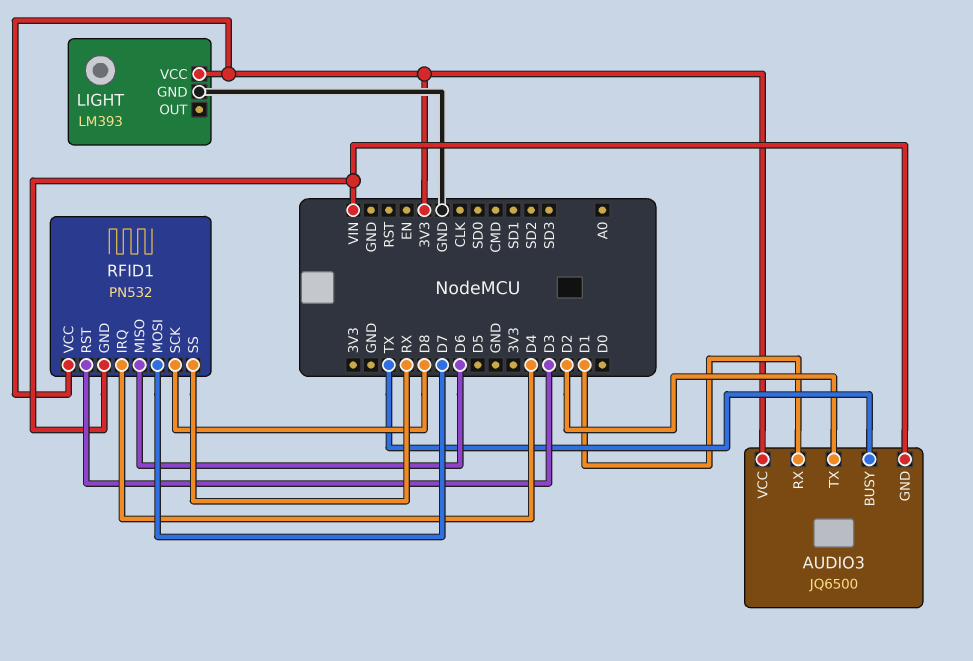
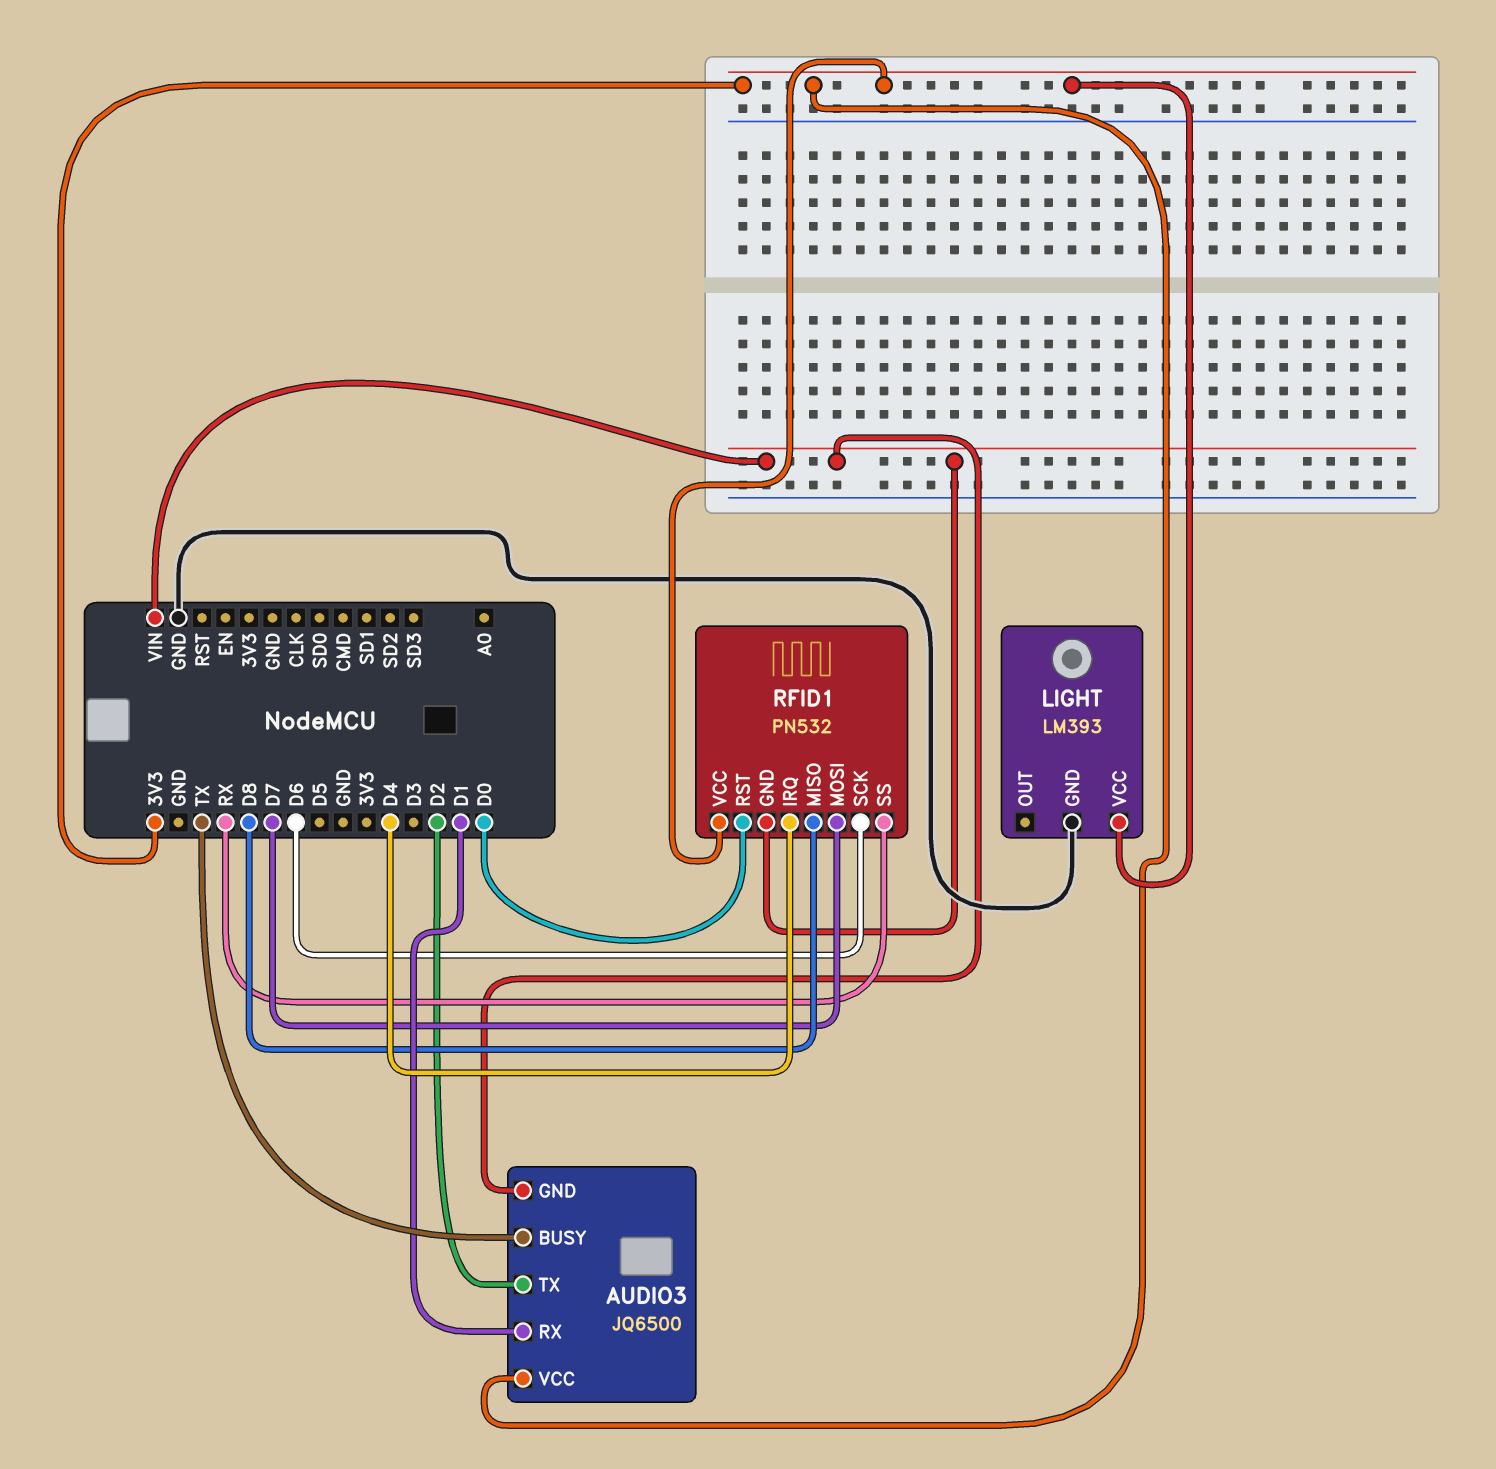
RFID1 pin MISO: D6 -> D8
RFID1 pin RST: D3 -> D0
RFID1 pin SCK: D8 -> D6

